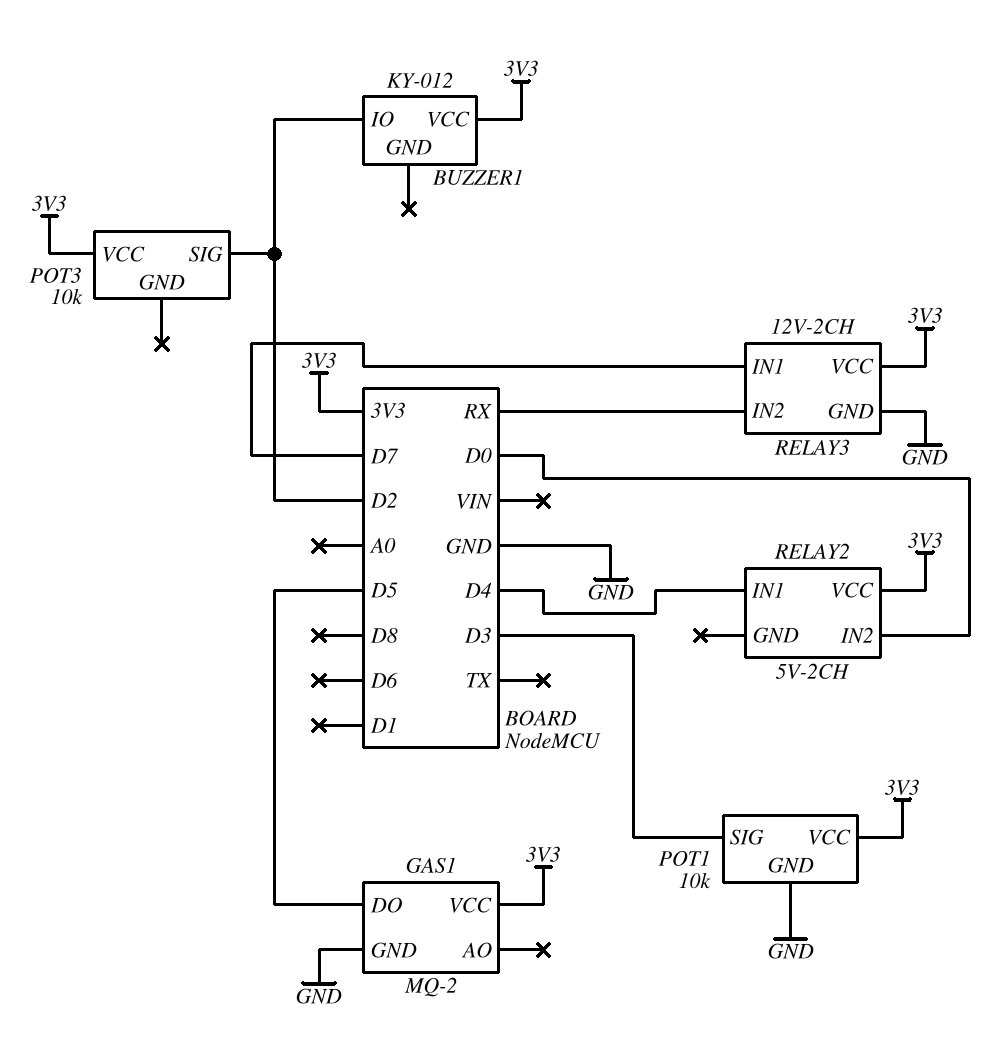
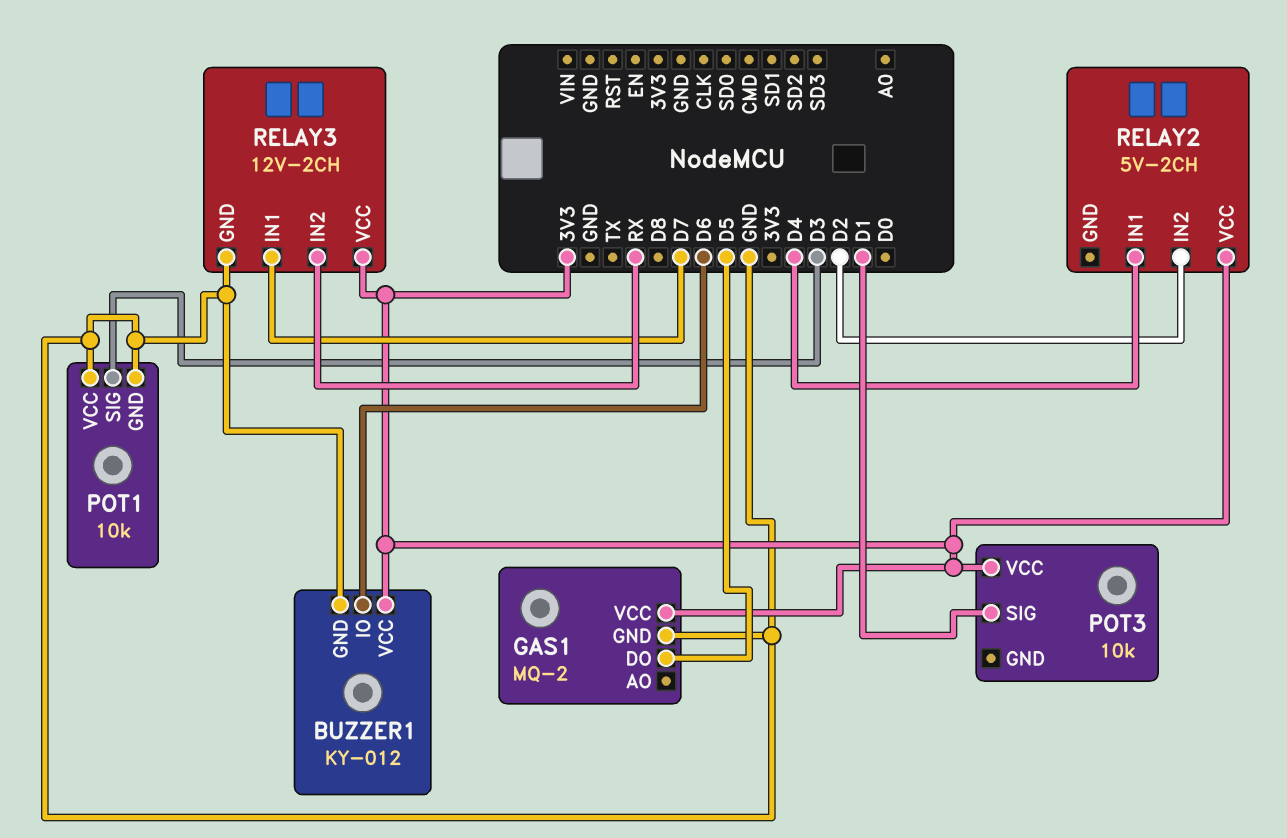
BUZZER1 pin GND: none -> GND
BUZZER1 pin IO: D2 -> D6
POT1 pin VCC: 3V3 -> GND
POT3 pin SIG: D2 -> D1
RELAY2 pin IN2: D0 -> D2

